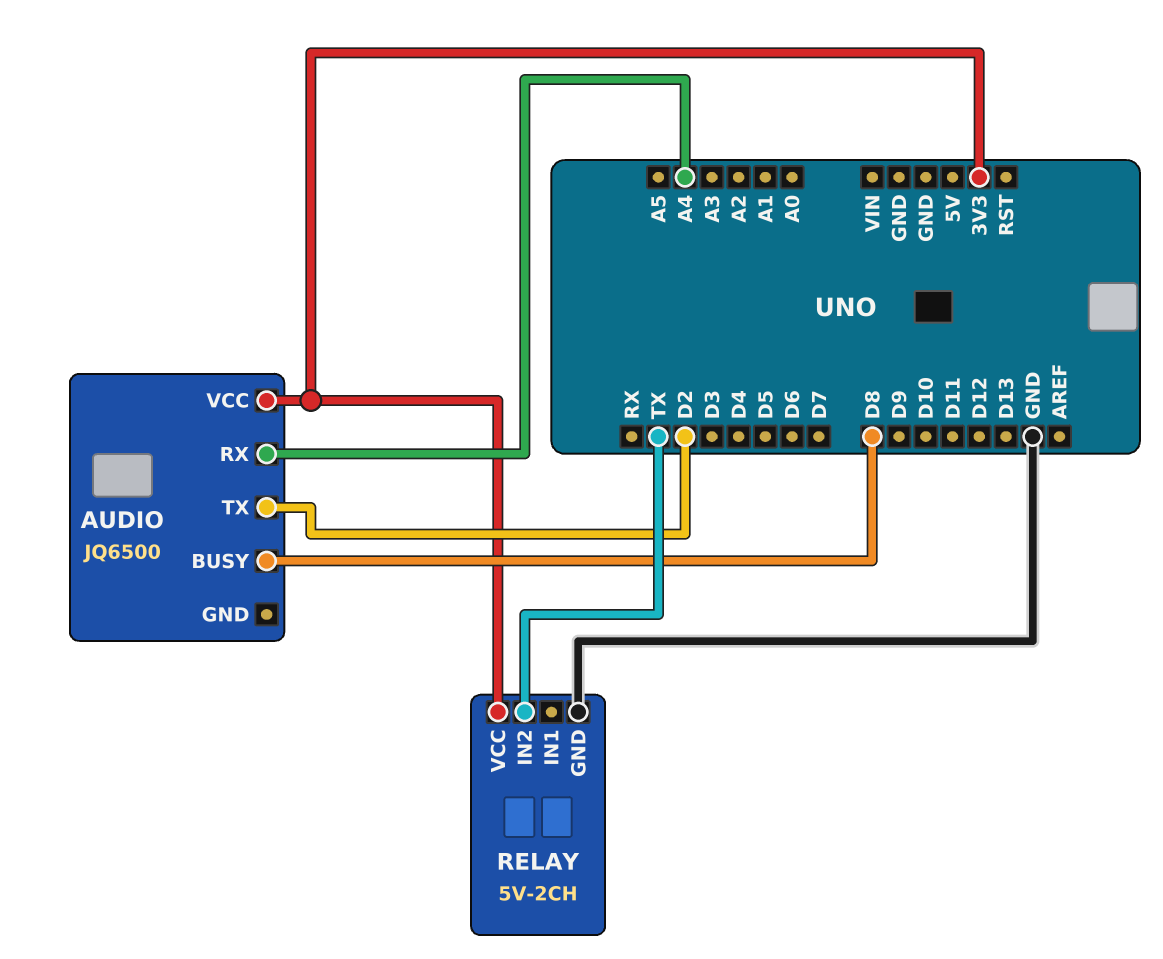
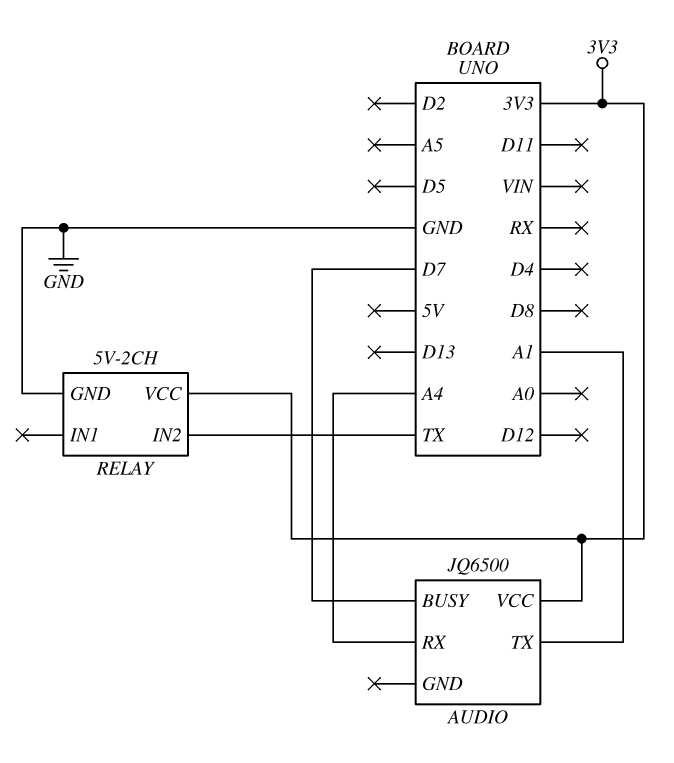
AUDIO pin BUSY: D8 -> D7
AUDIO pin TX: D2 -> A1

